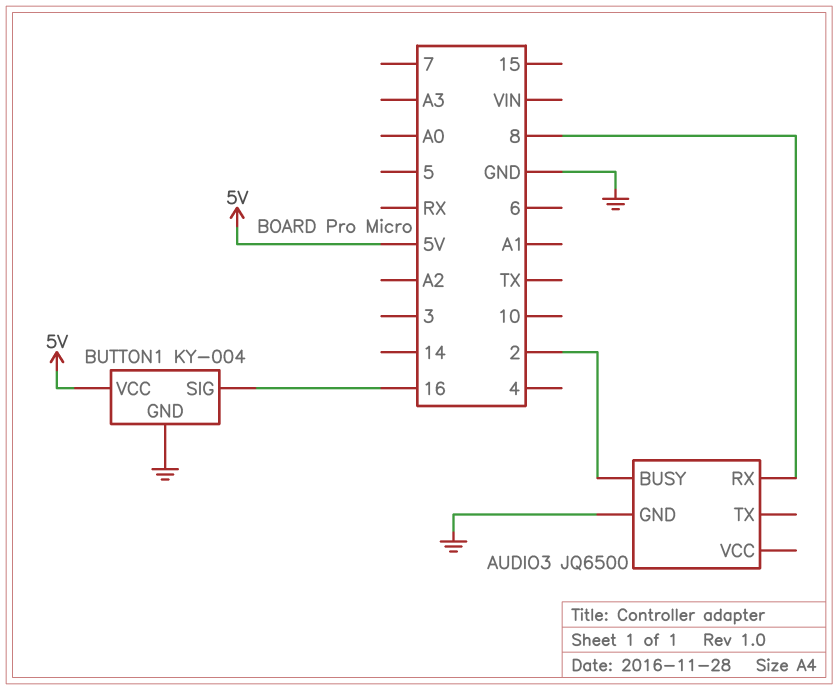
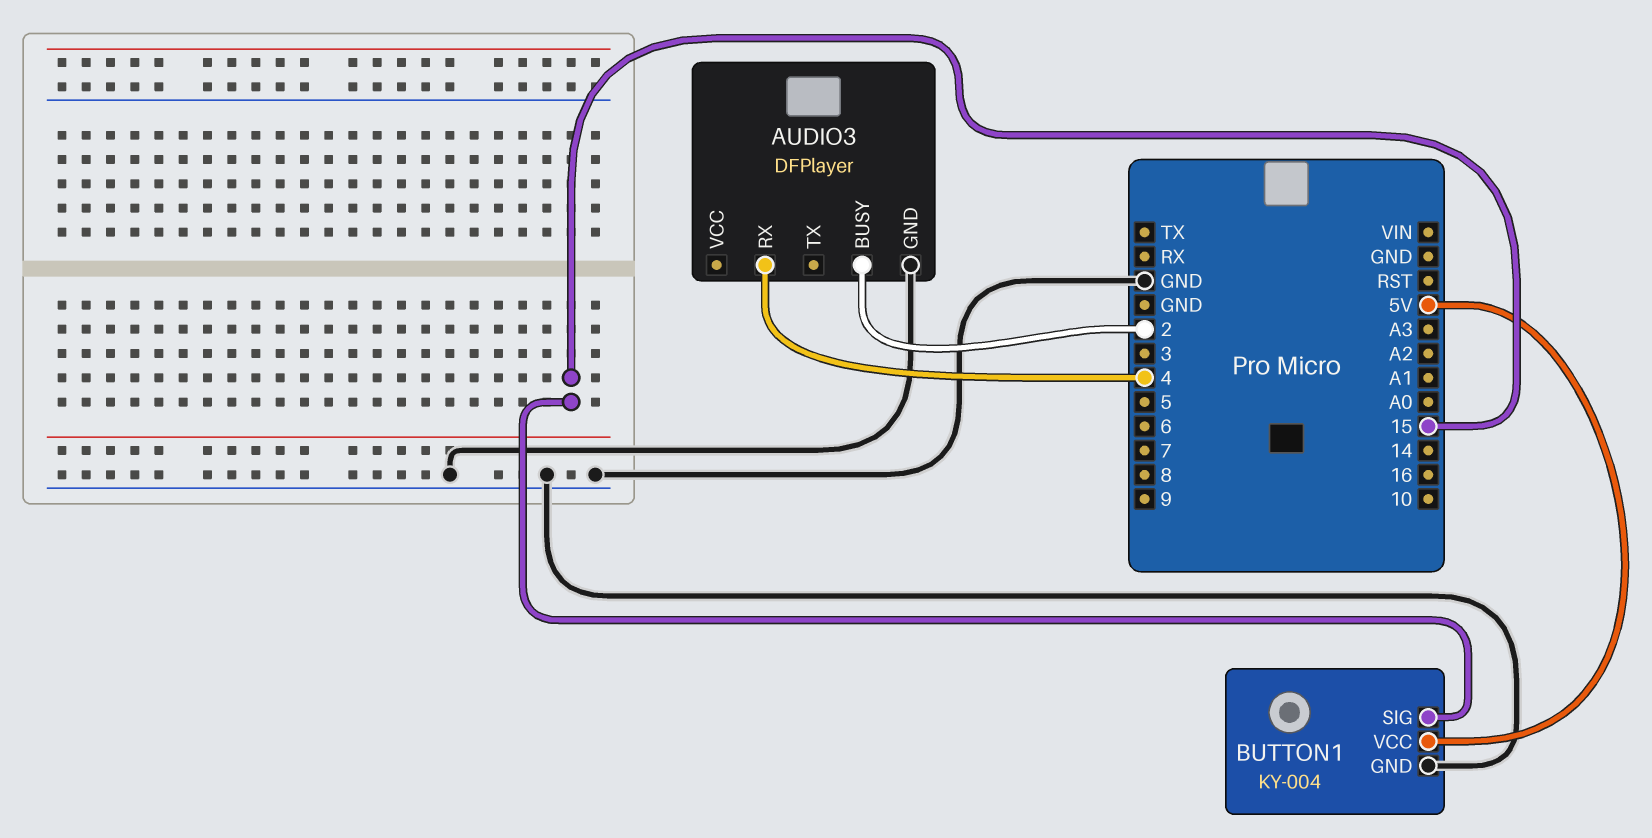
AUDIO3: JQ6500 -> DFPlayer
AUDIO3 pin RX: 8 -> 4
BUTTON1 pin SIG: 16 -> 15

